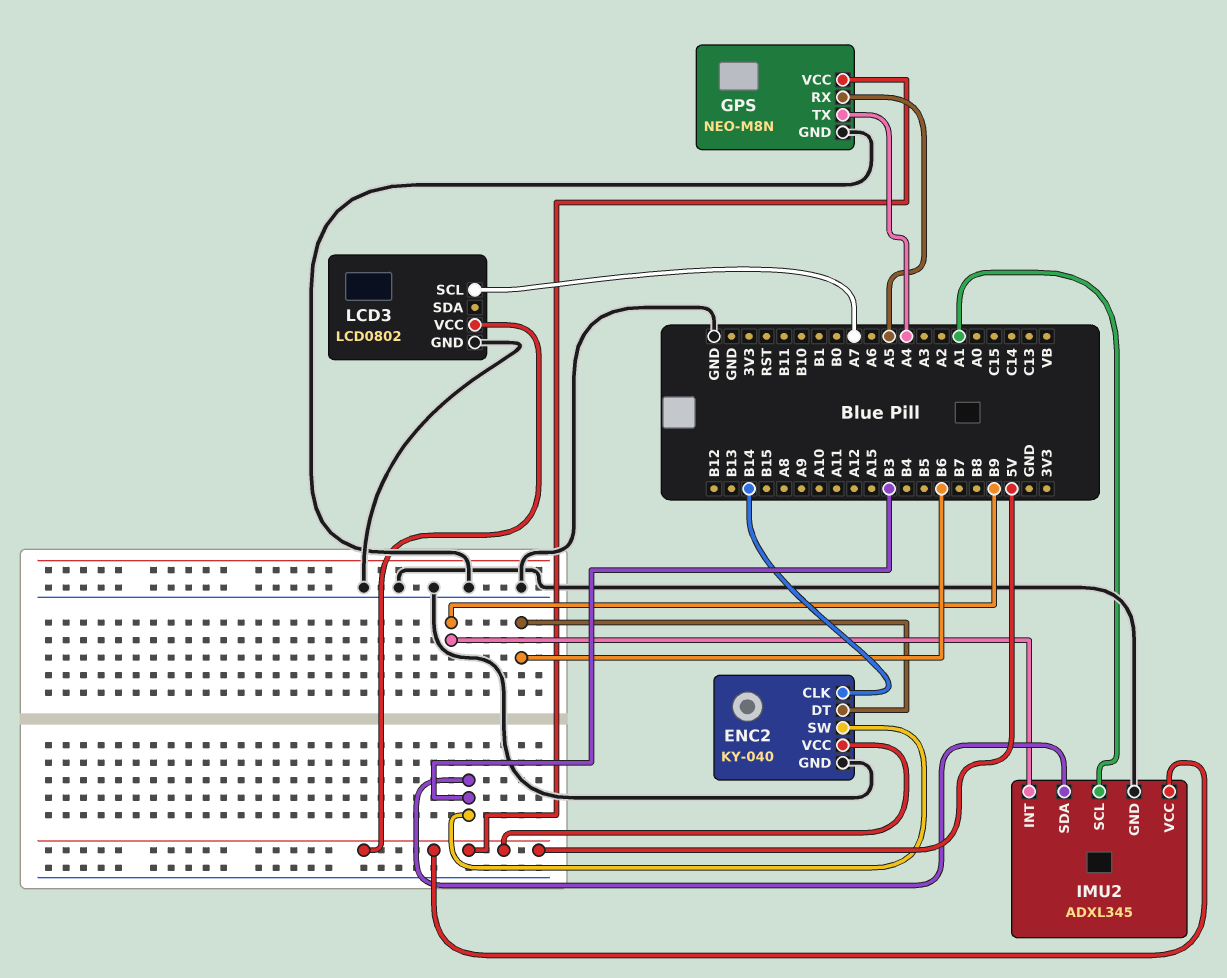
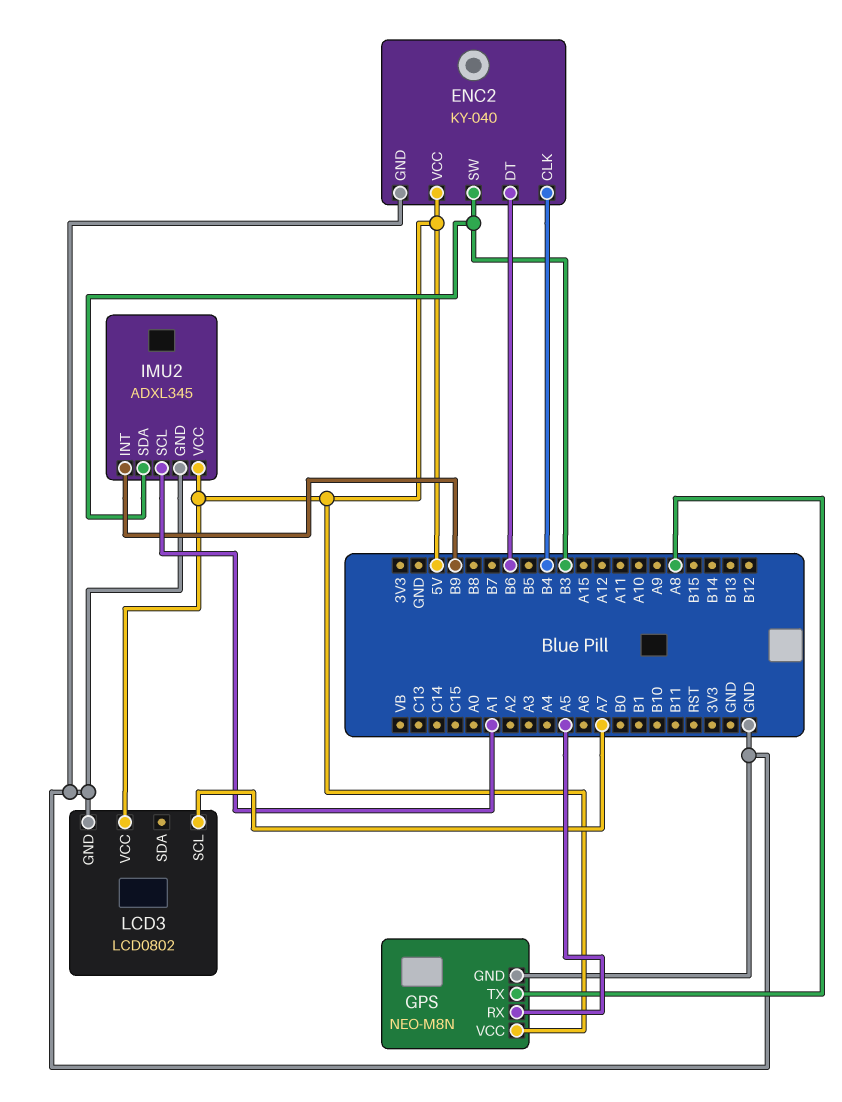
ENC2 pin CLK: B14 -> B4
GPS pin TX: A4 -> A8

